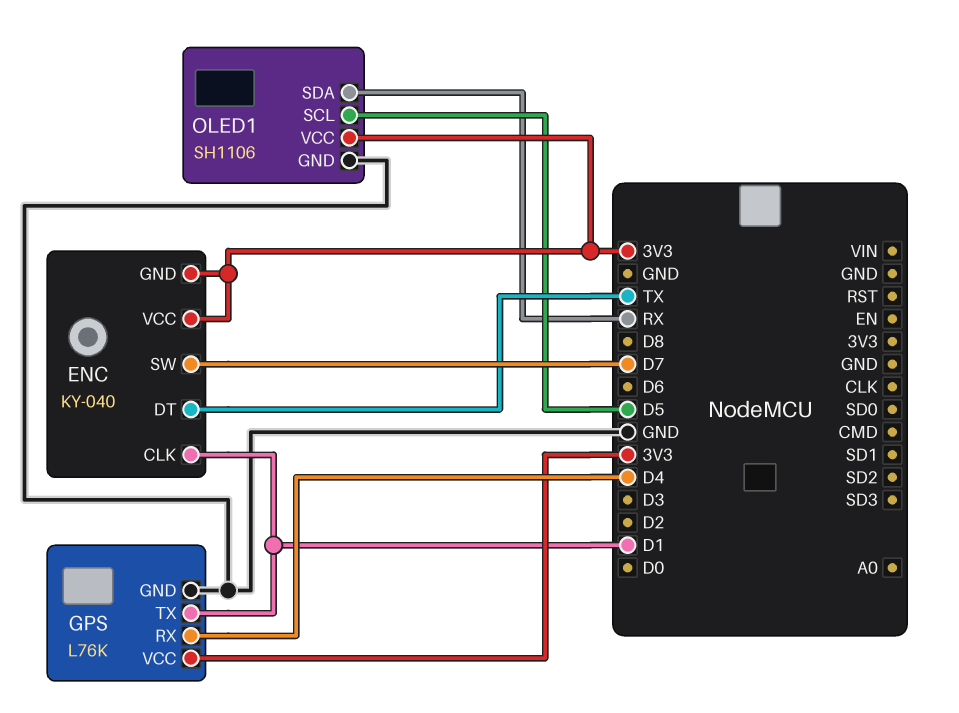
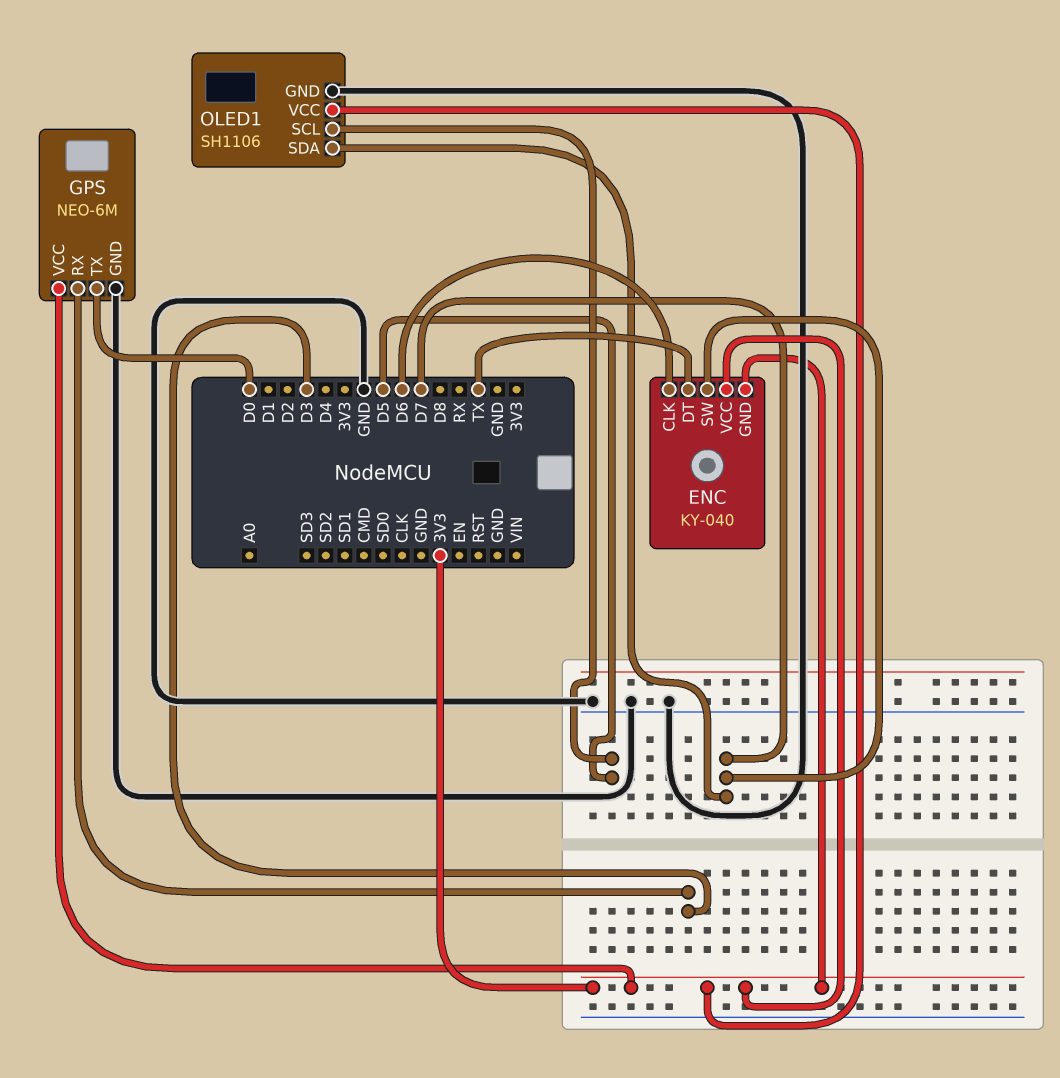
ENC pin CLK: D1 -> D6
GPS: L76K -> NEO-6M
GPS pin RX: D4 -> D3
GPS pin TX: D1 -> D0
OLED1 pin SDA: RX -> D7

